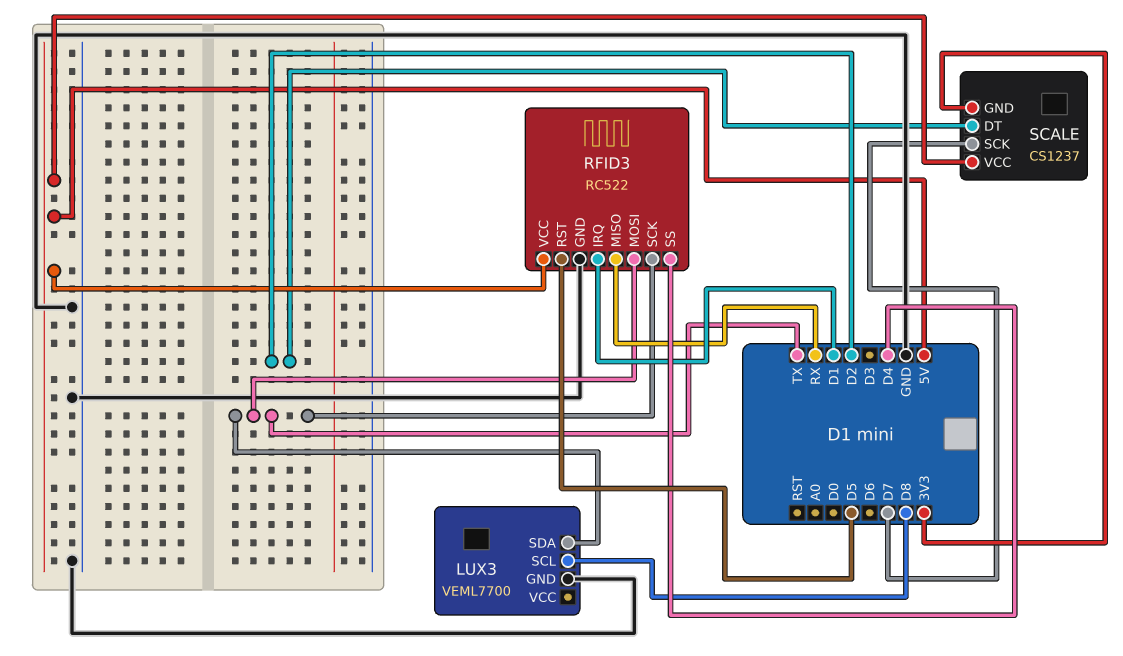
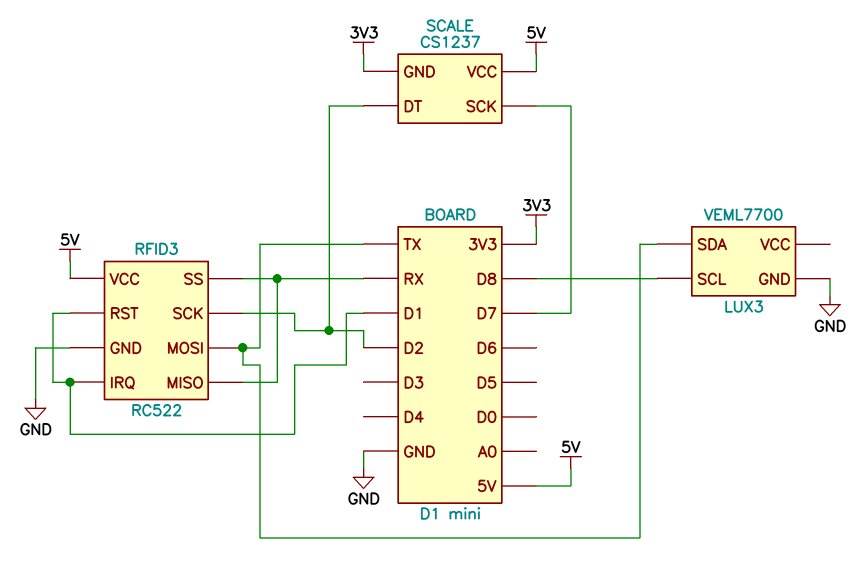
RFID3 pin RST: D5 -> D1
RFID3 pin SCK: TX -> D2
RFID3 pin SS: D4 -> RX

